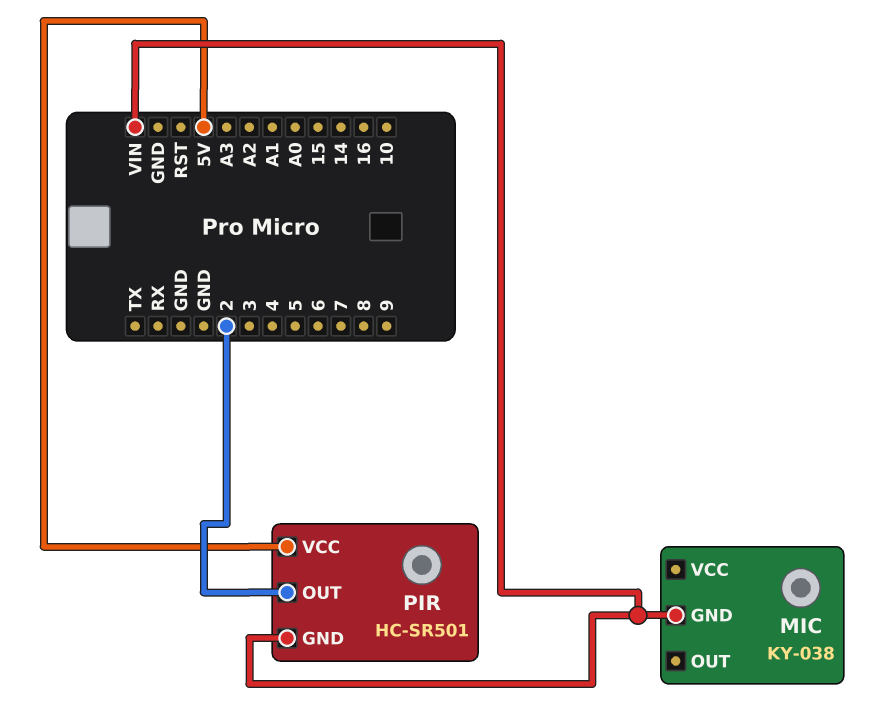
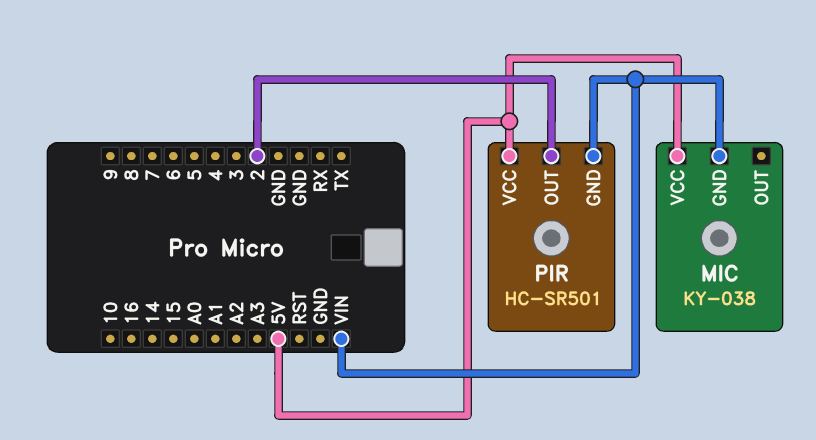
MIC pin VCC: none -> 5V

